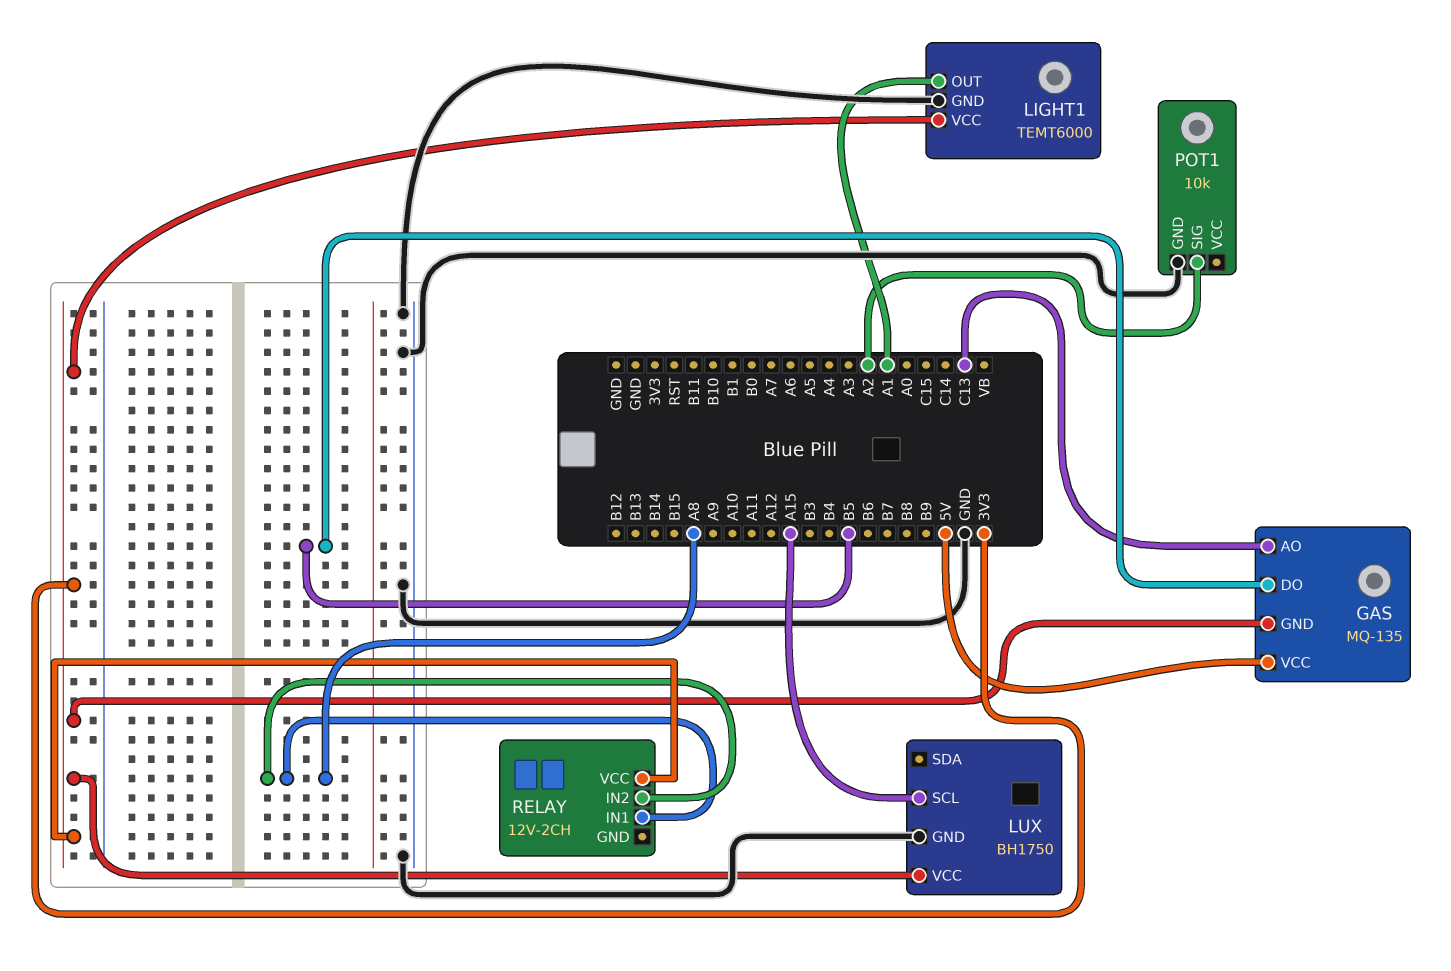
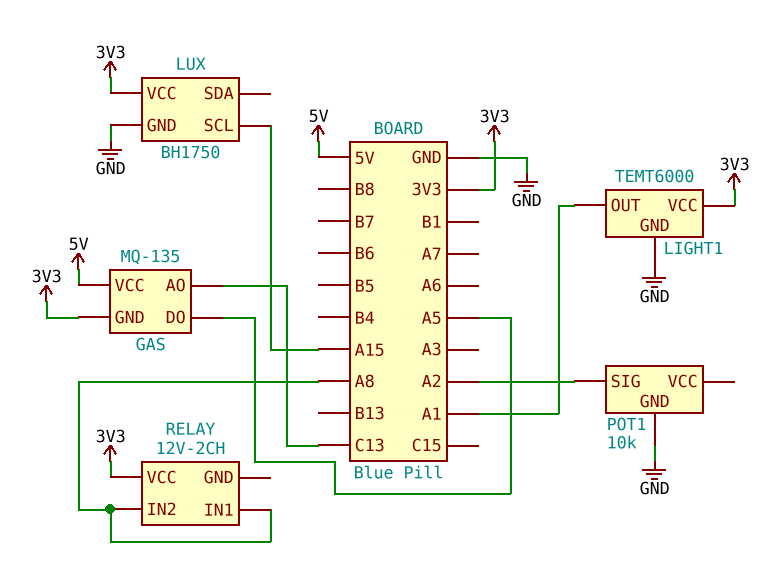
GAS pin DO: B5 -> A5

